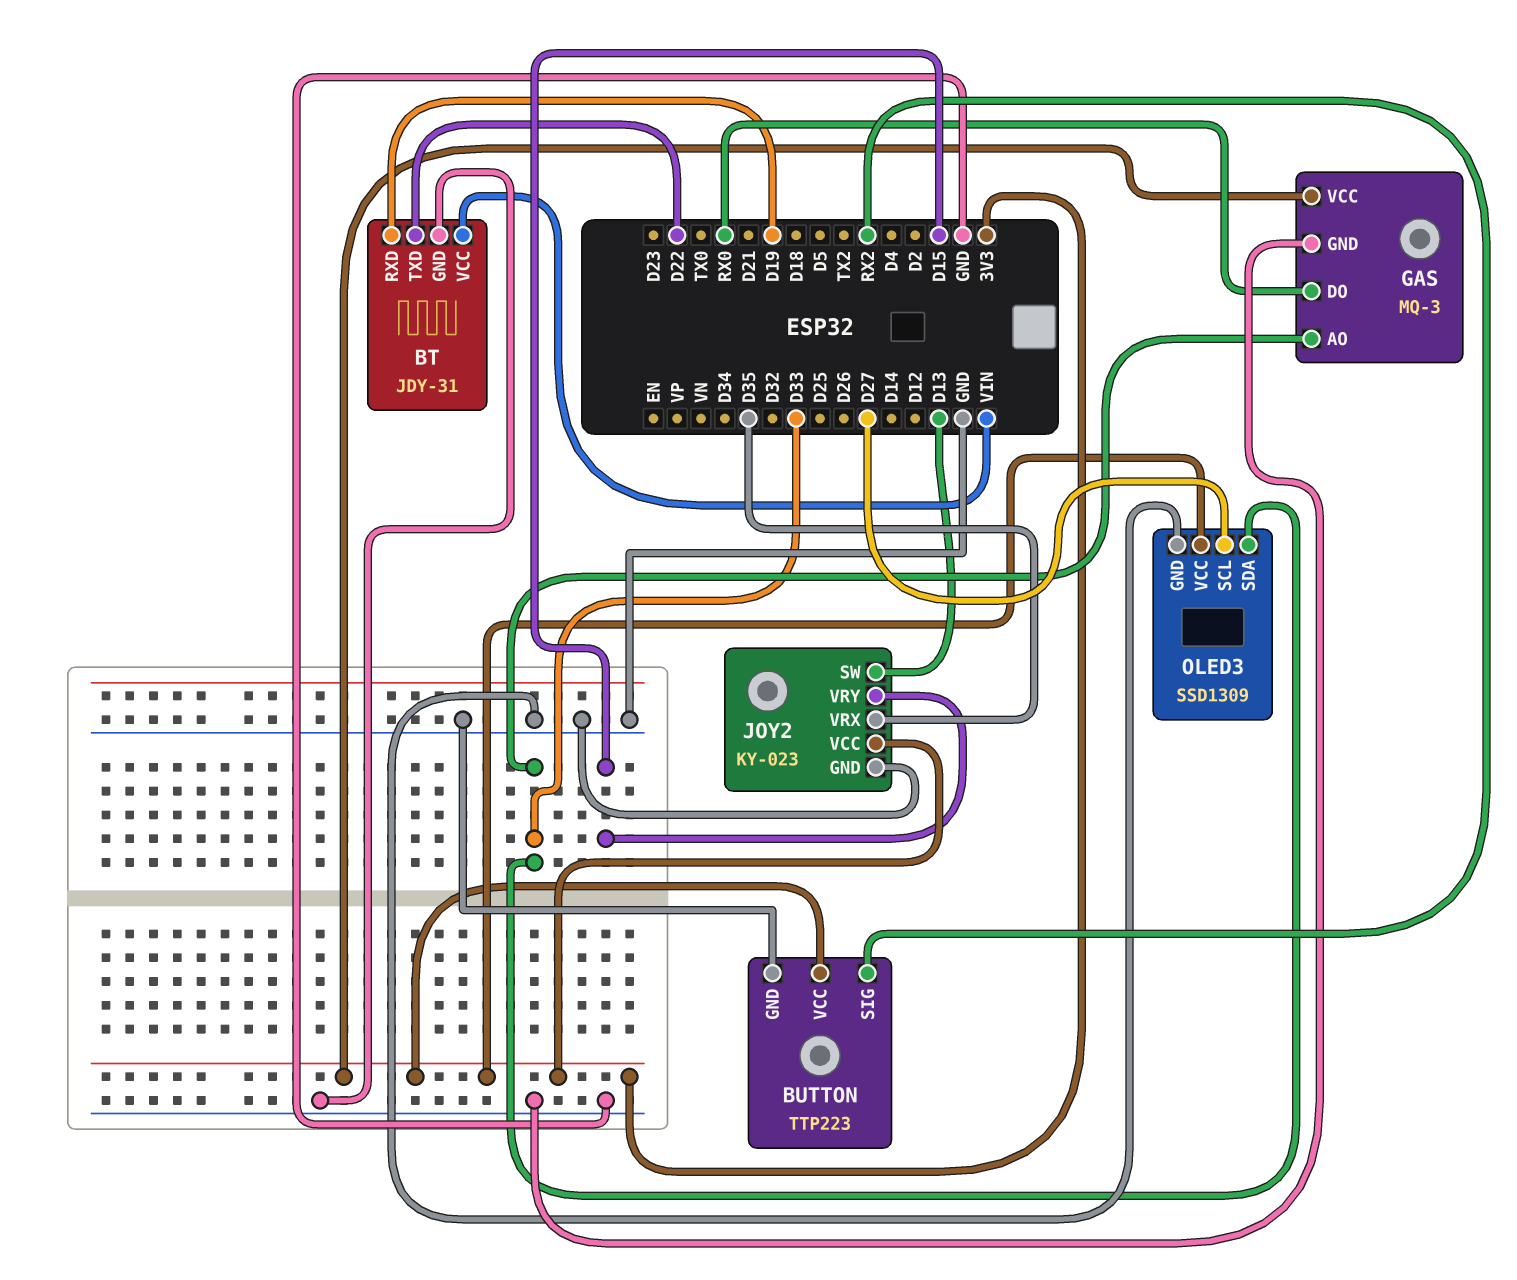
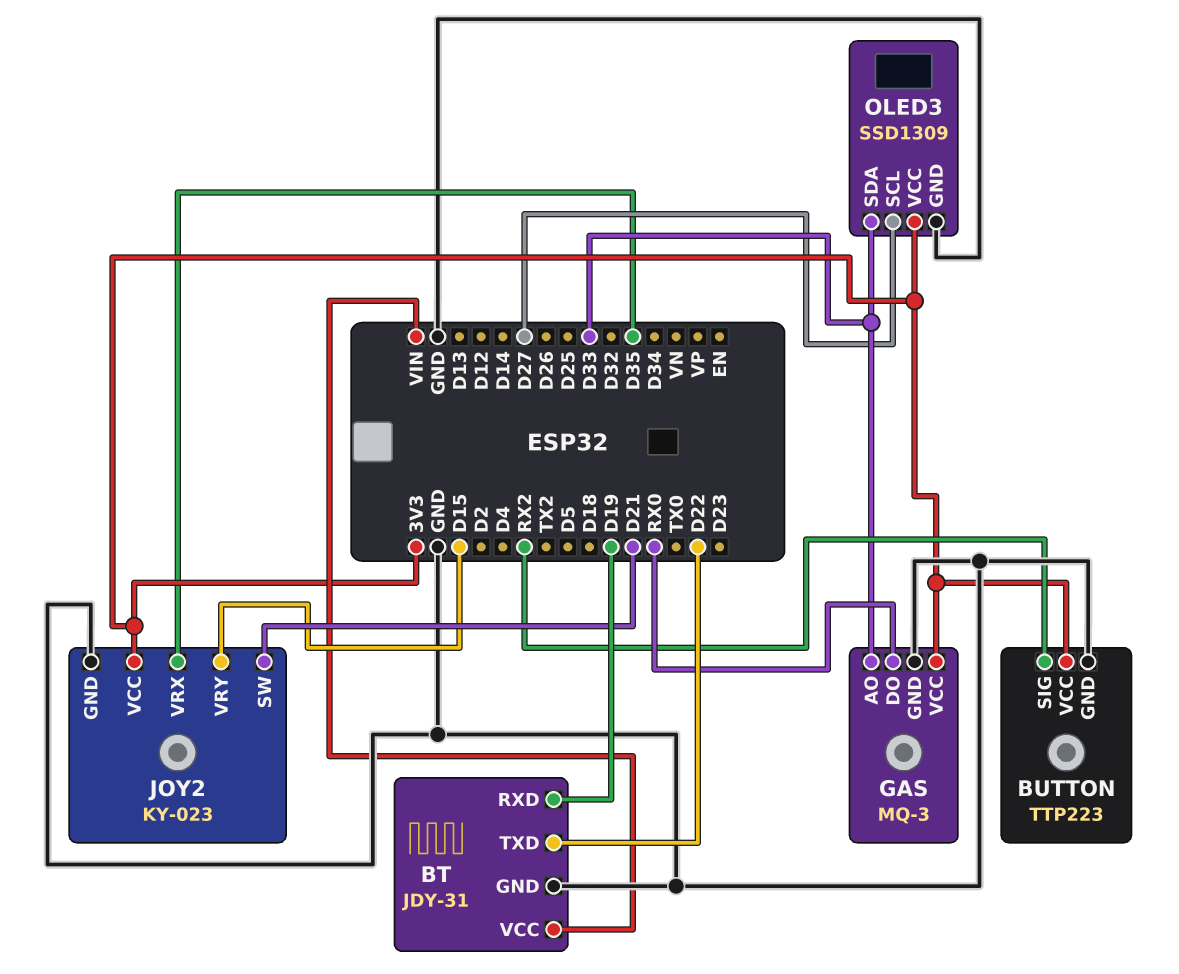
JOY2 pin SW: D13 -> D21

